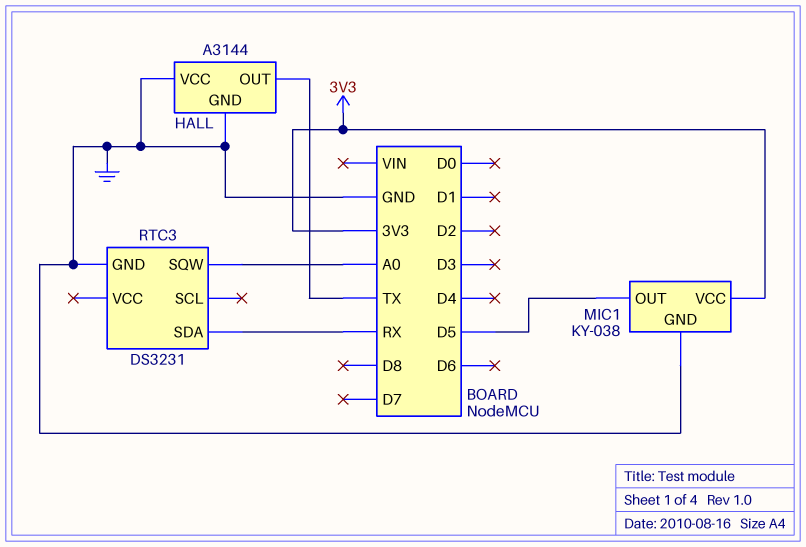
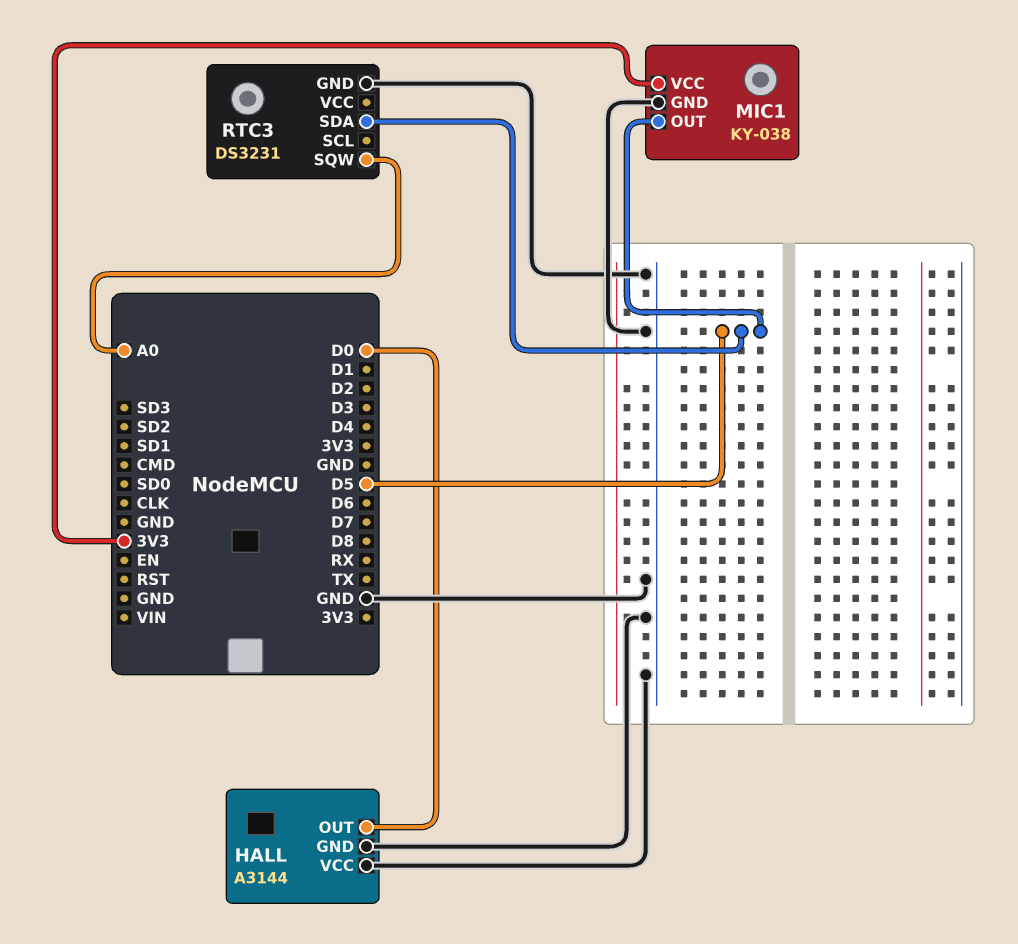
HALL pin OUT: TX -> D0
RTC3 pin SDA: RX -> D5

